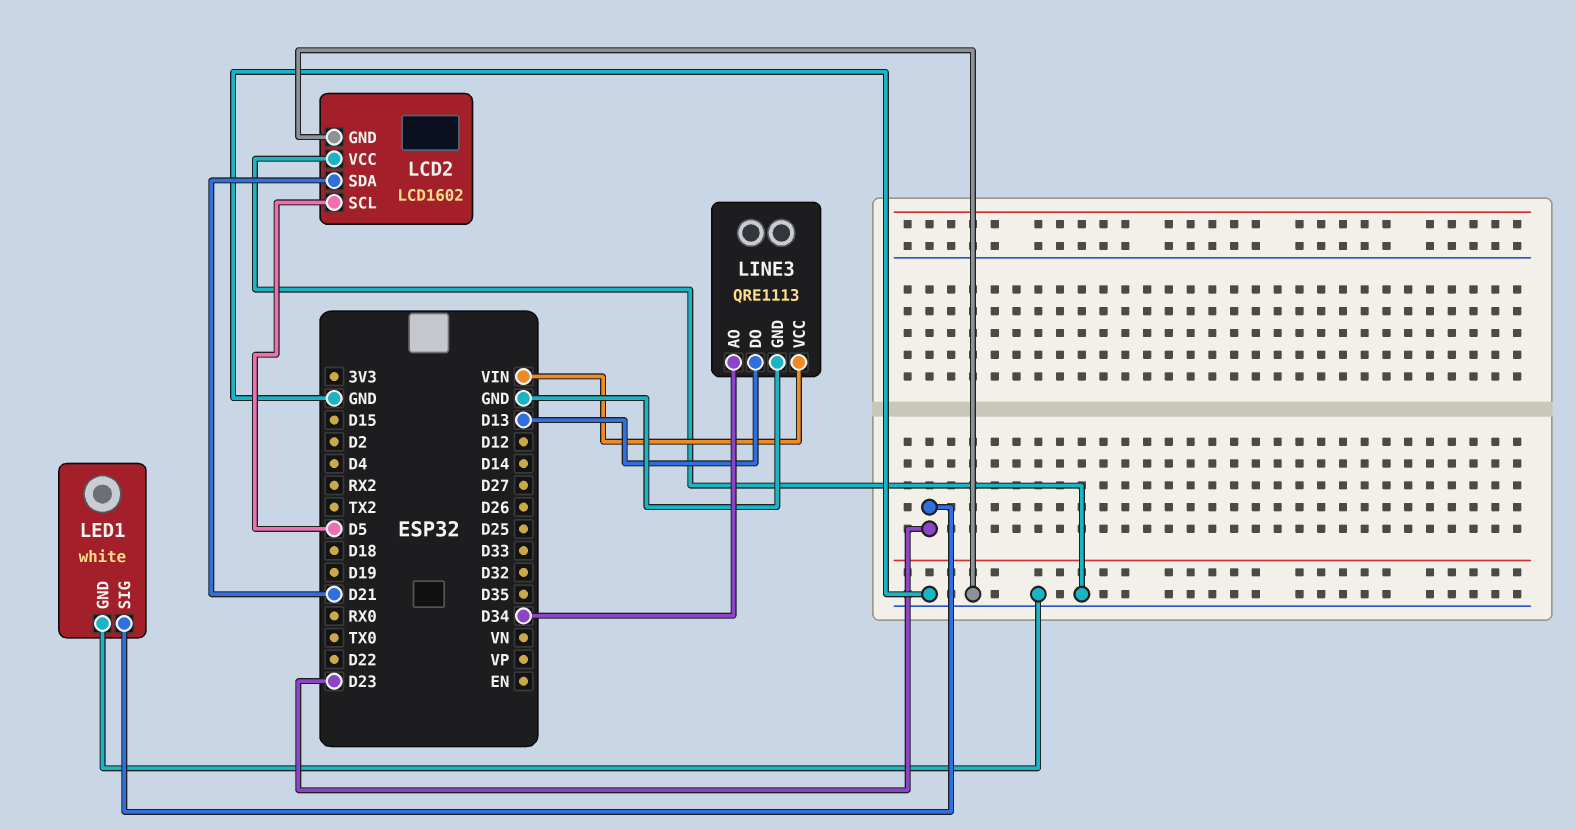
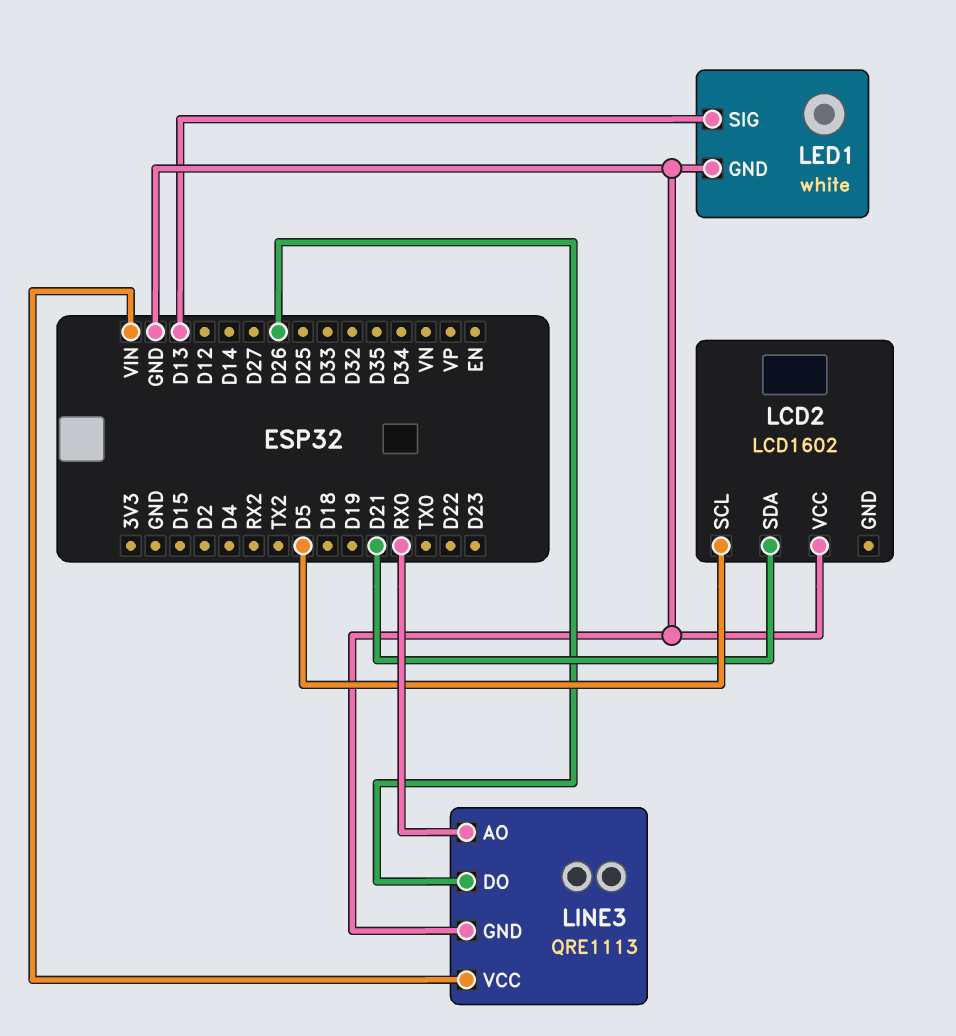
LCD2 pin GND: GND -> none
LED1 pin SIG: D23 -> D13
LINE3 pin AO: D34 -> RX0
LINE3 pin DO: D13 -> D26

